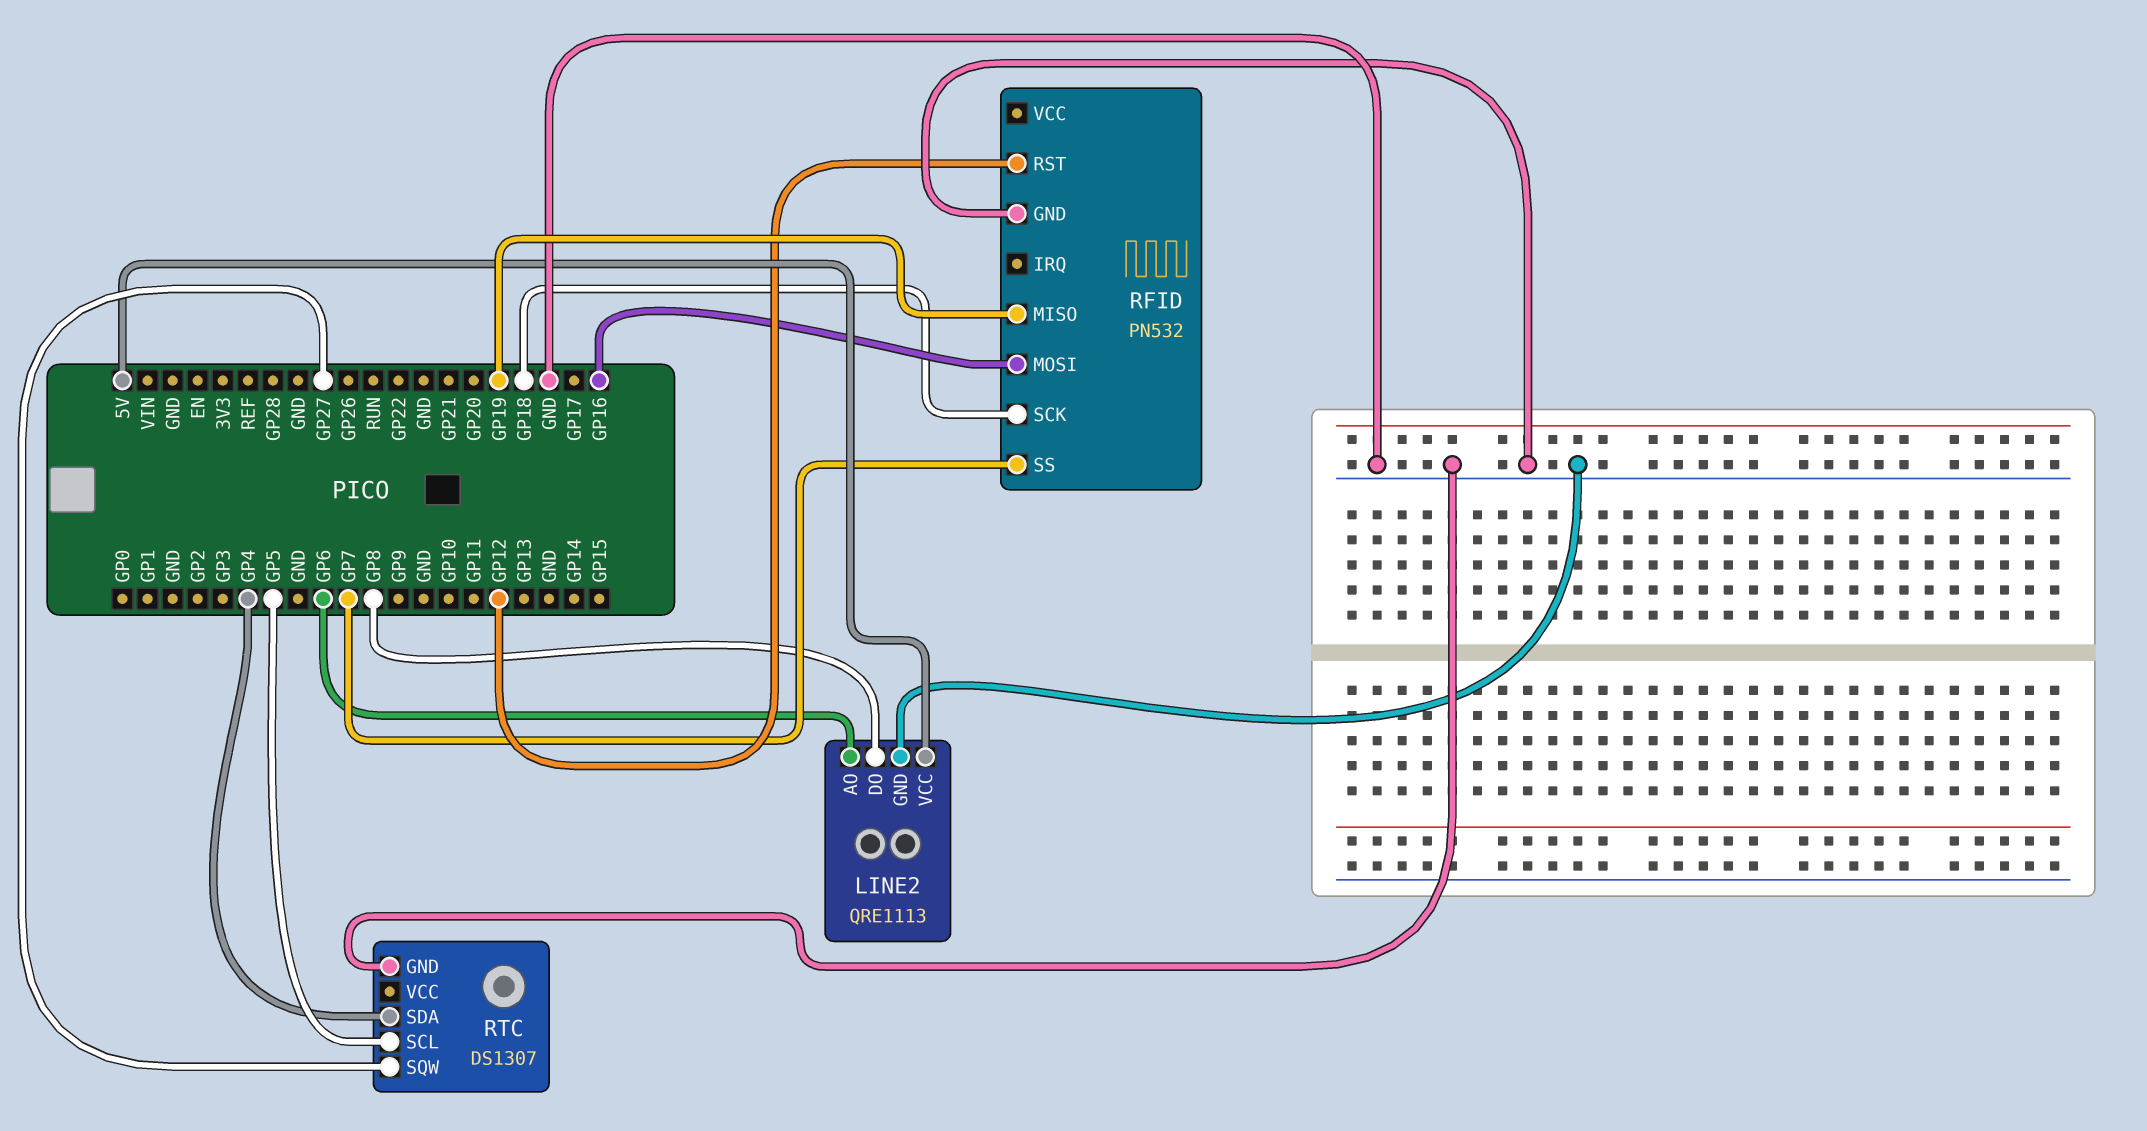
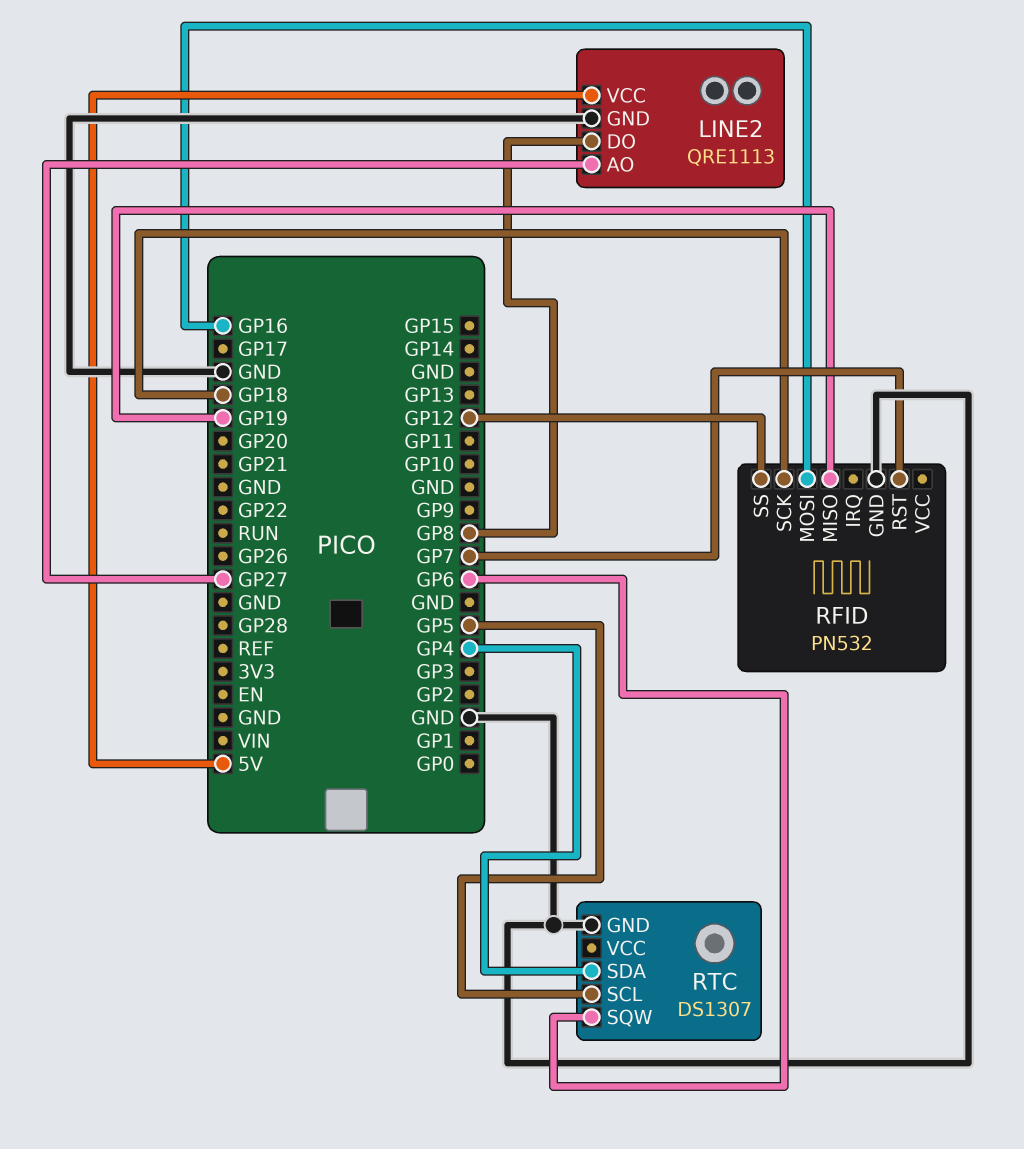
LINE2 pin AO: GP6 -> GP27
RFID pin RST: GP12 -> GP7
RFID pin SS: GP7 -> GP12
RTC pin SQW: GP27 -> GP6

